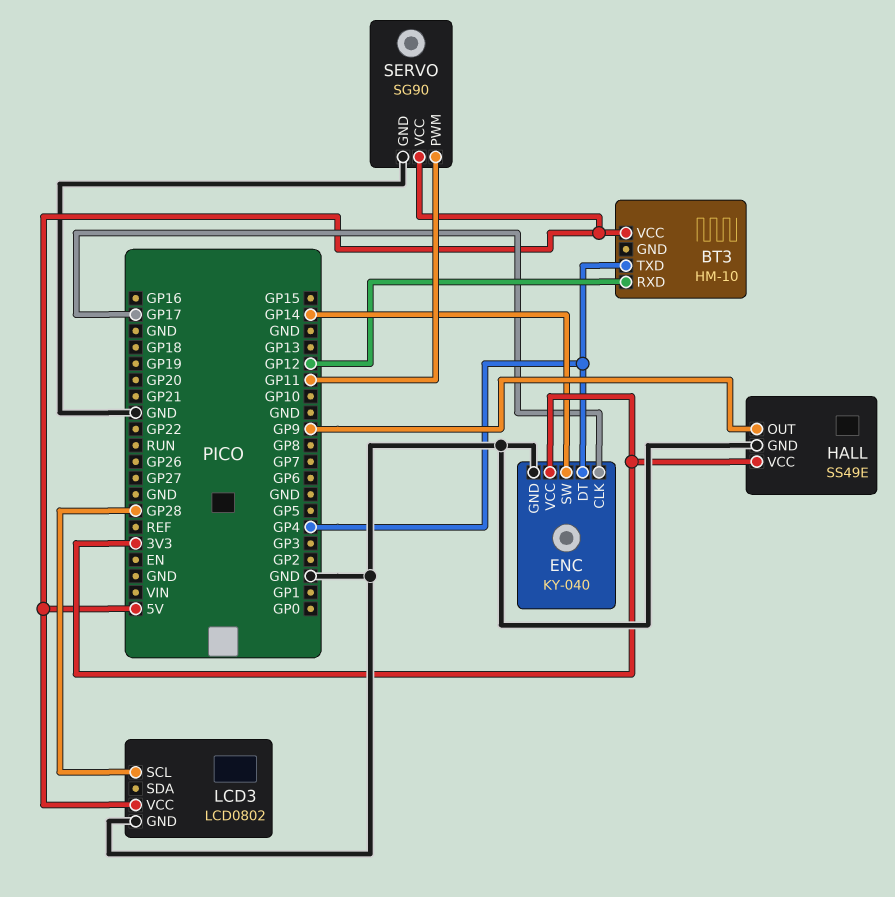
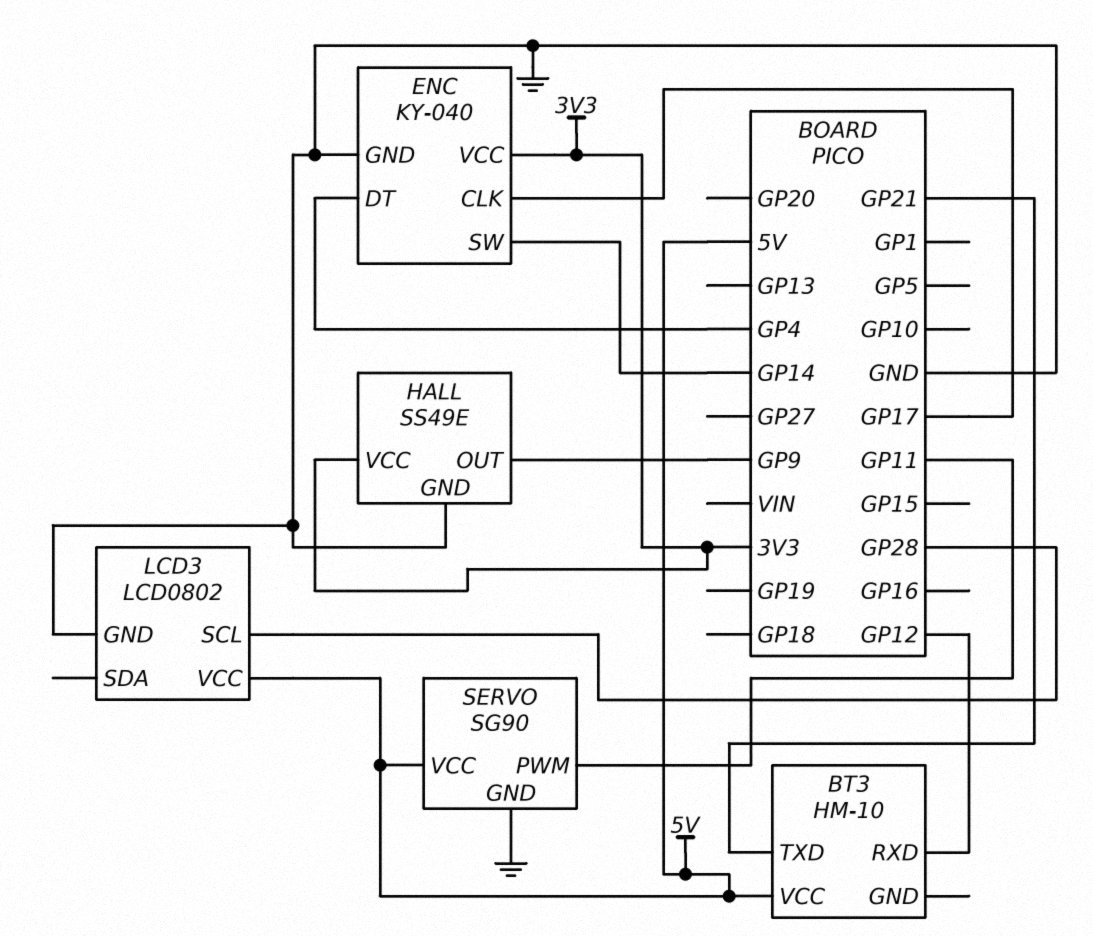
BT3 pin TXD: GP4 -> GP21

